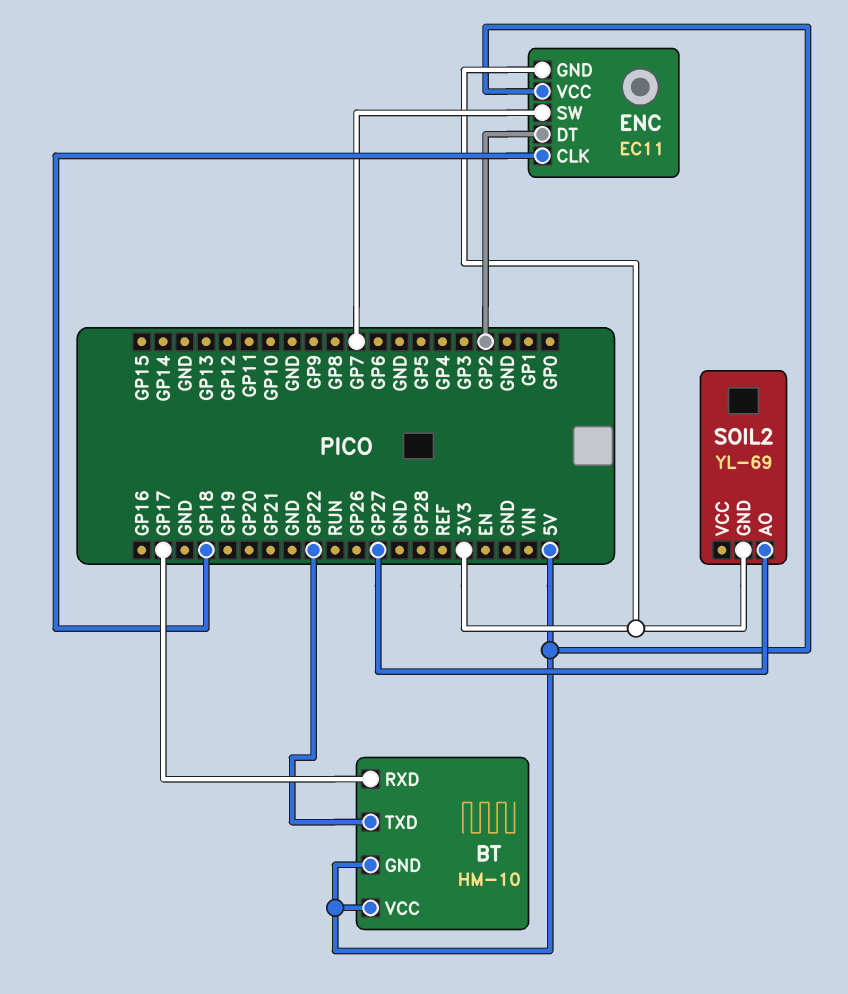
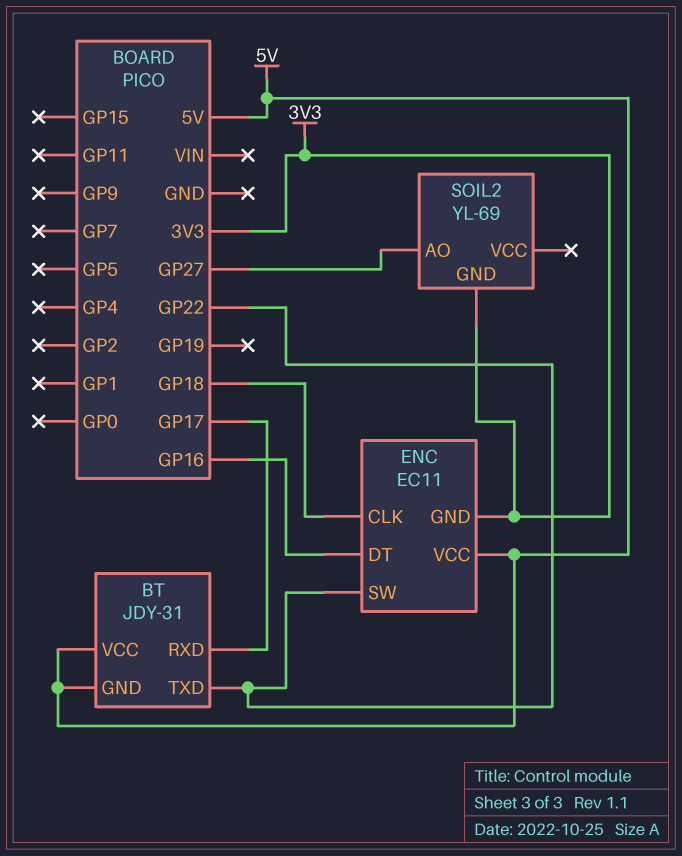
BT: HM-10 -> JDY-31
ENC pin DT: GP2 -> GP16
ENC pin SW: GP7 -> GP22

